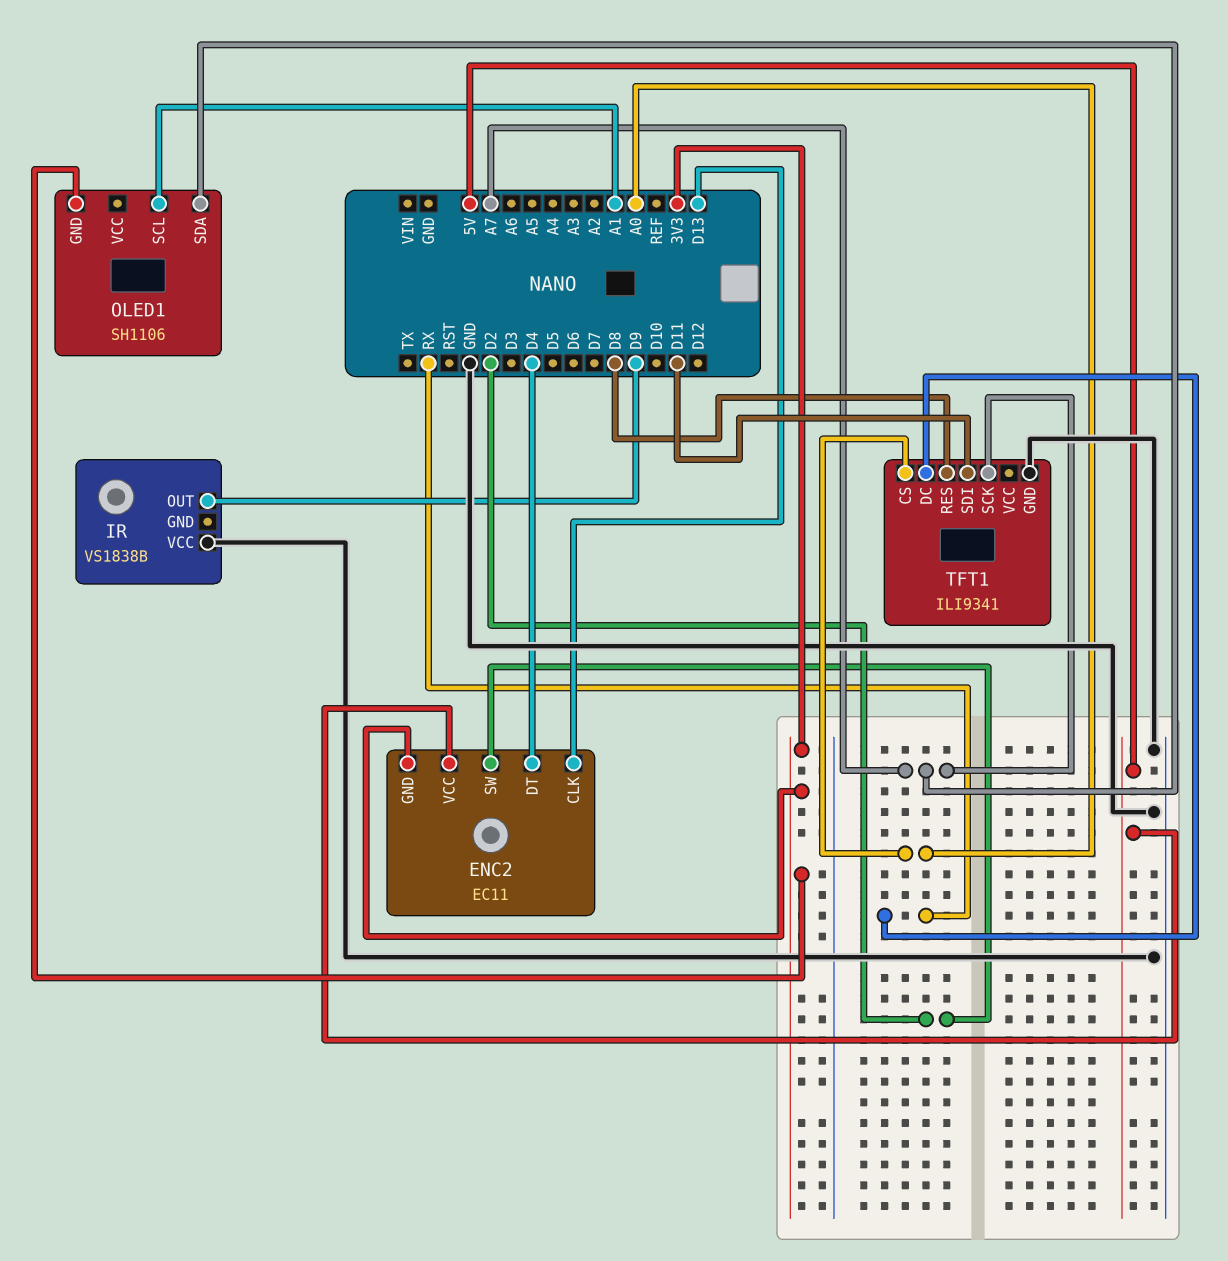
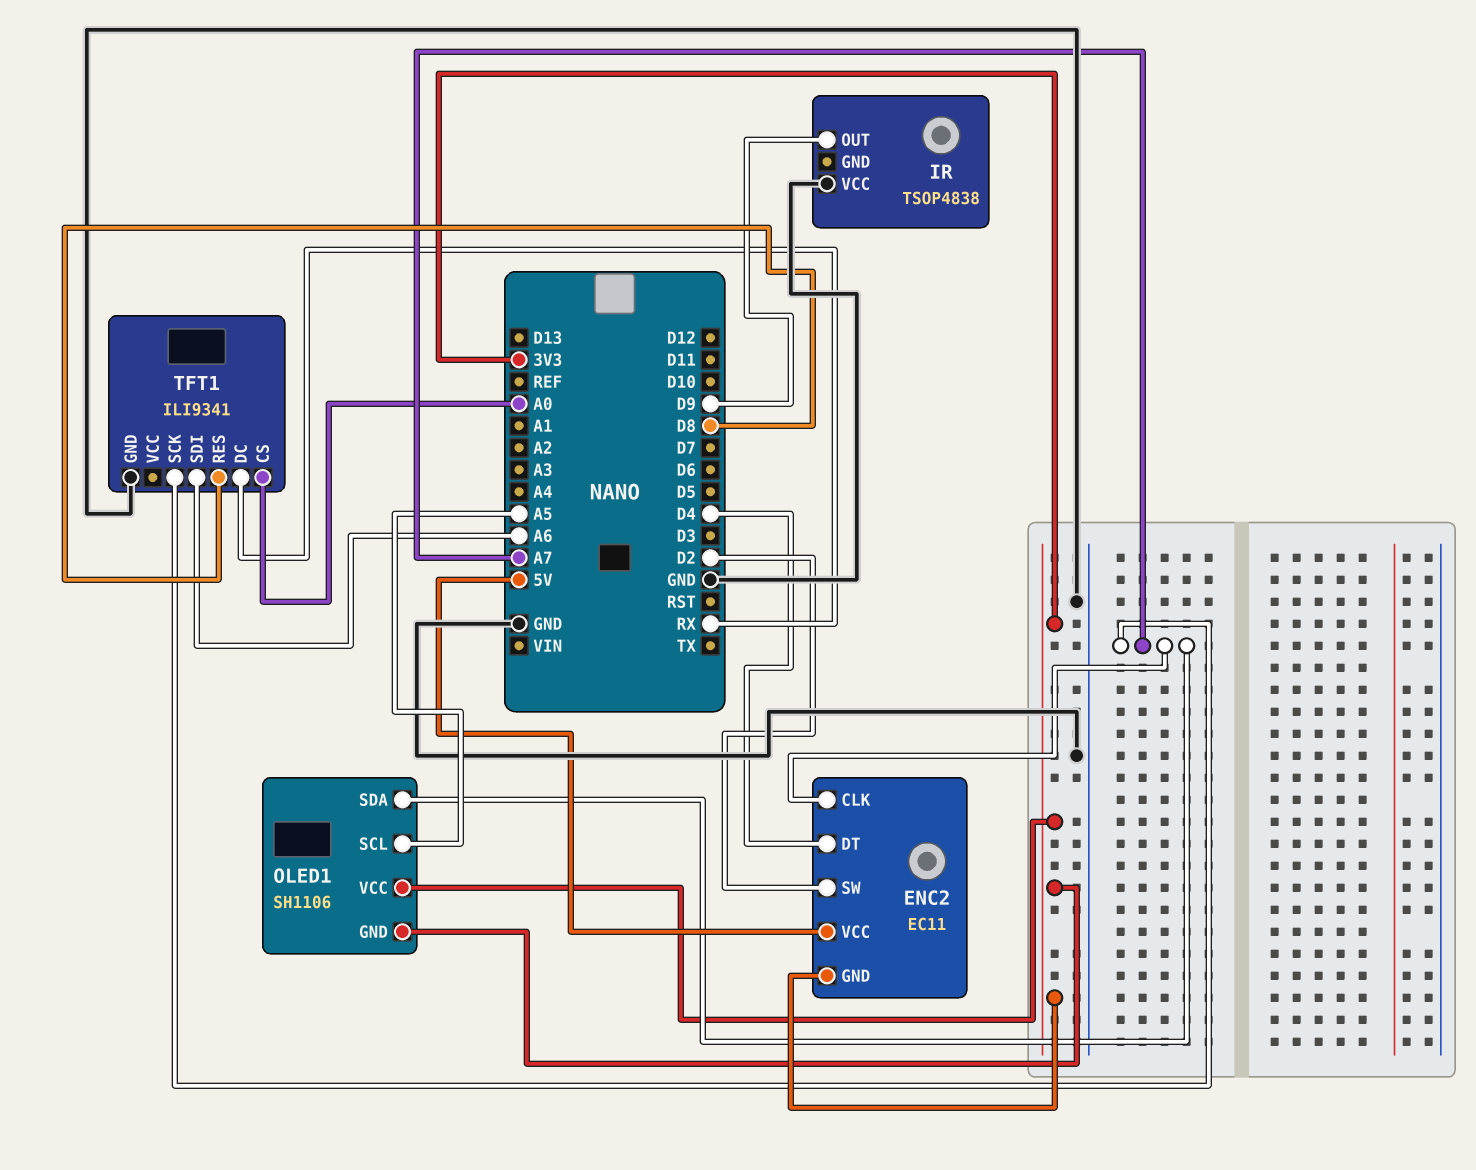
ENC2 pin CLK: D13 -> A7
IR: VS1838B -> TSOP4838
OLED1 pin SCL: A1 -> A5
OLED1 pin VCC: none -> 3V3
TFT1 pin SDI: D11 -> A6

